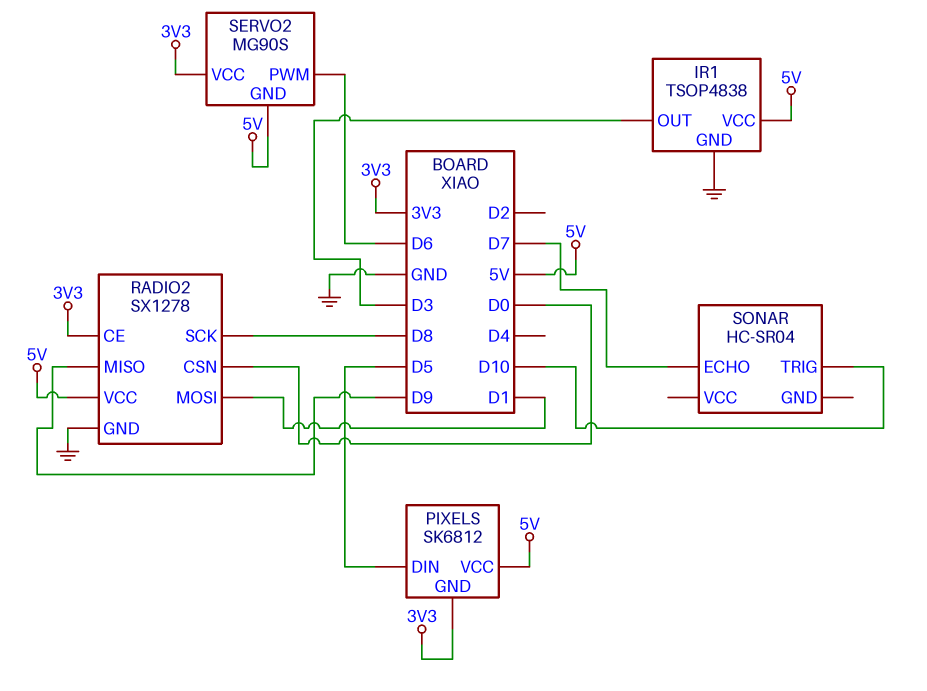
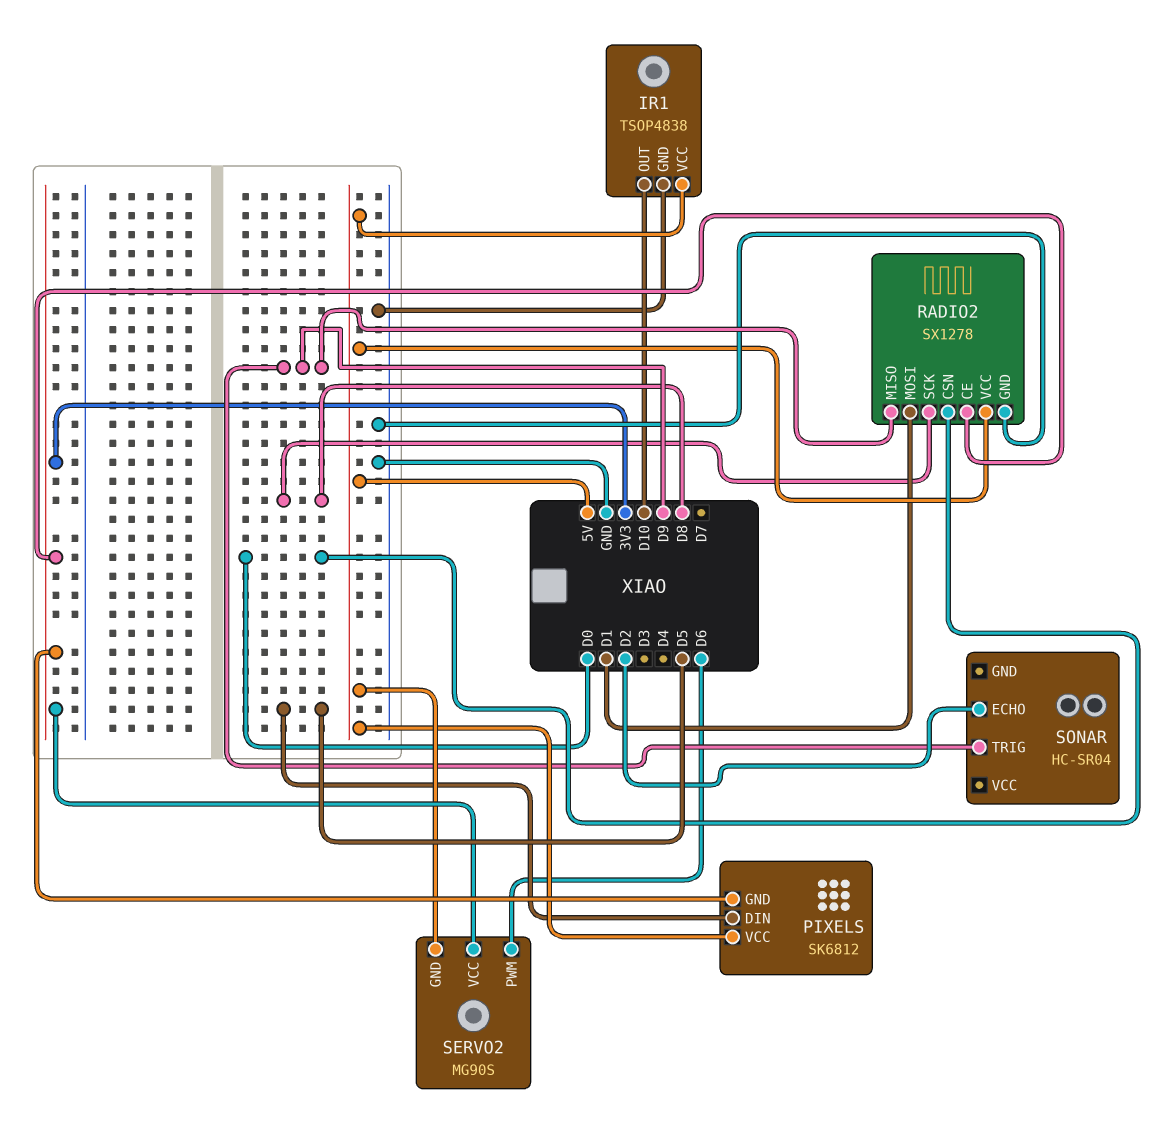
IR1 pin OUT: D3 -> D10
SONAR pin ECHO: D7 -> D2
SONAR pin TRIG: D10 -> D9

